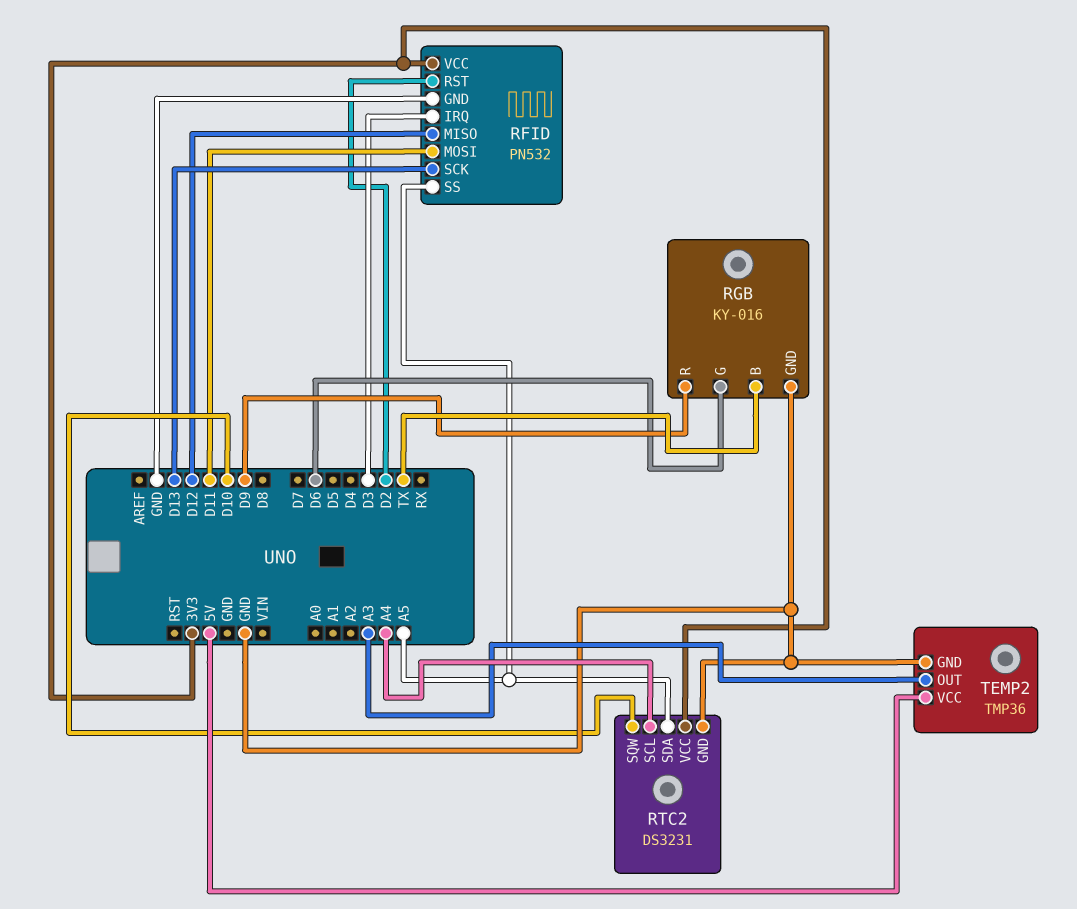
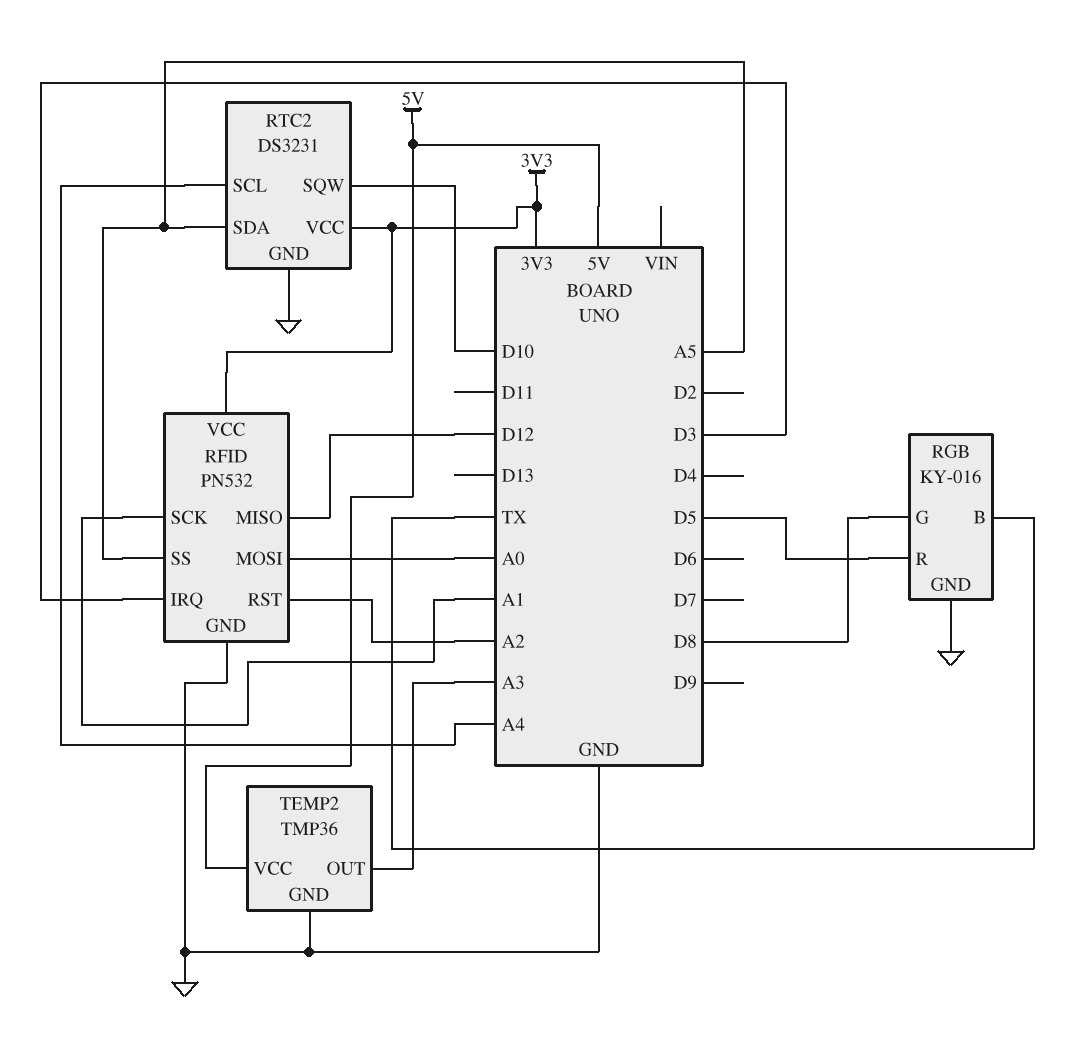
RFID pin MOSI: D11 -> A0
RFID pin RST: D2 -> A2
RFID pin SCK: D13 -> A1
RGB pin G: D6 -> D8
RGB pin R: D9 -> D5

